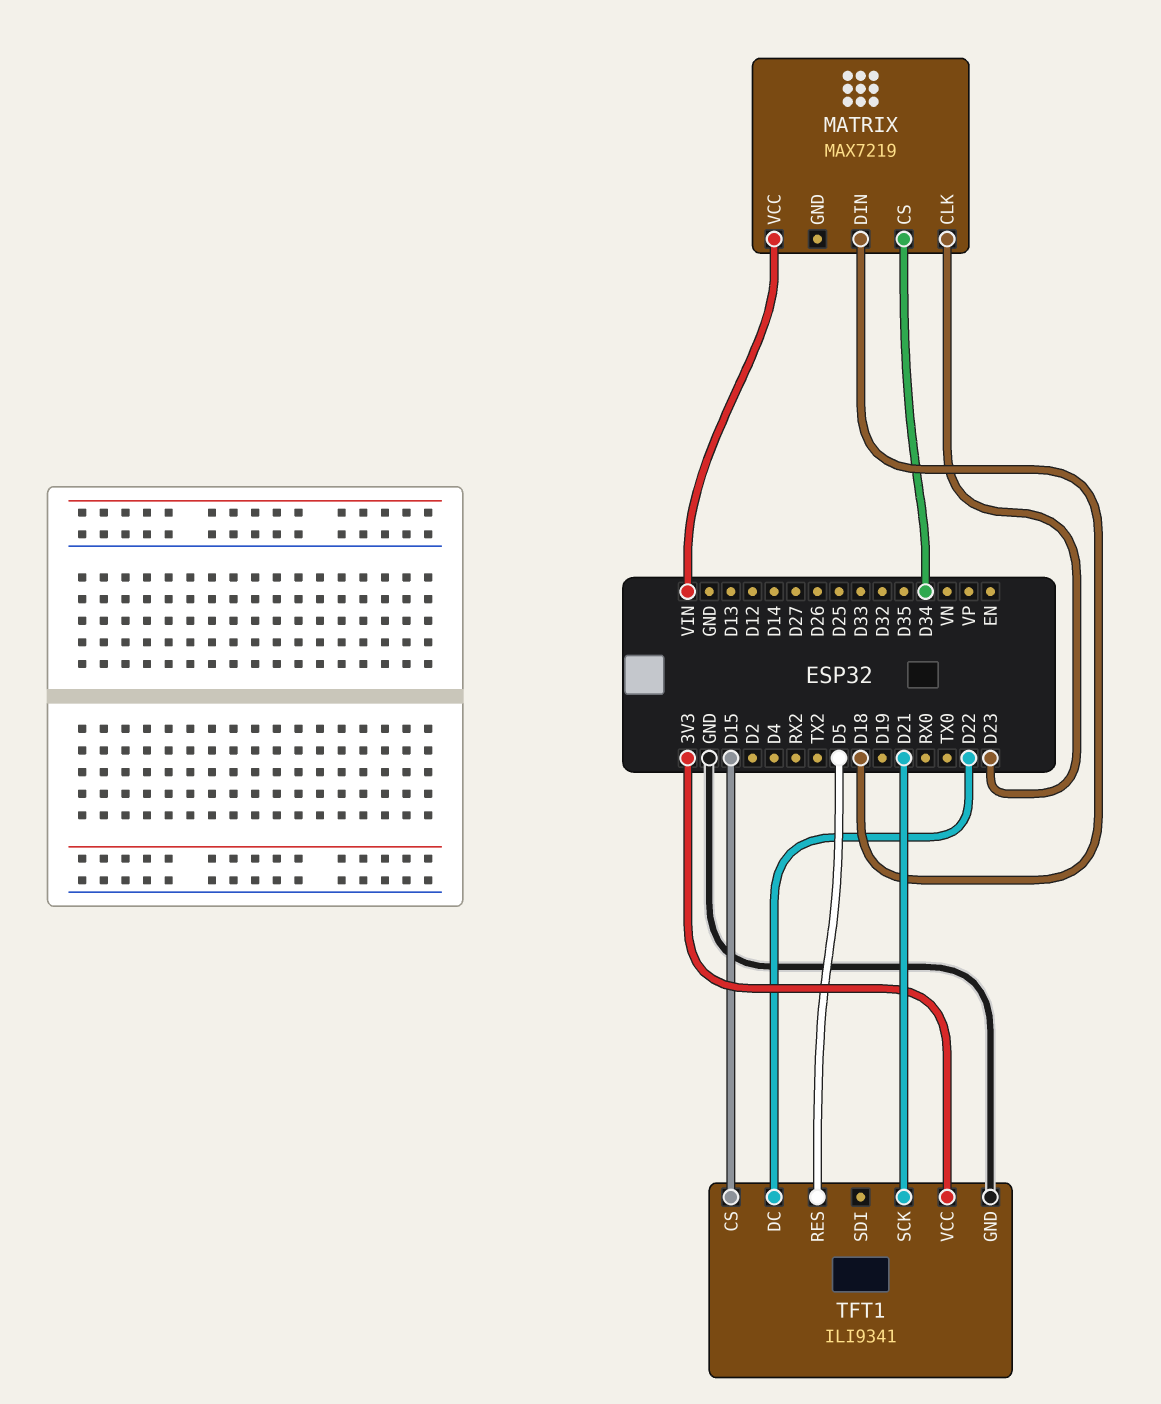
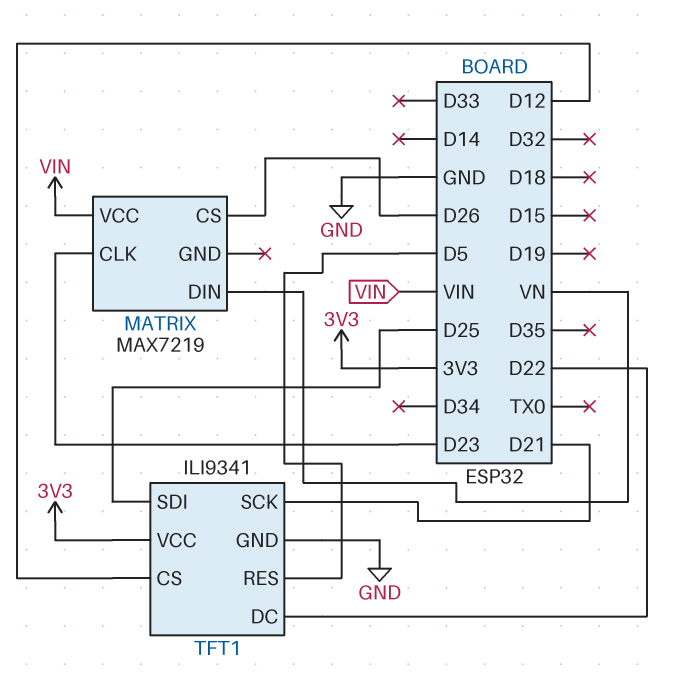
MATRIX pin CS: D34 -> D26
MATRIX pin DIN: D18 -> VN
TFT1 pin CS: D15 -> D12
TFT1 pin SDI: none -> D25

